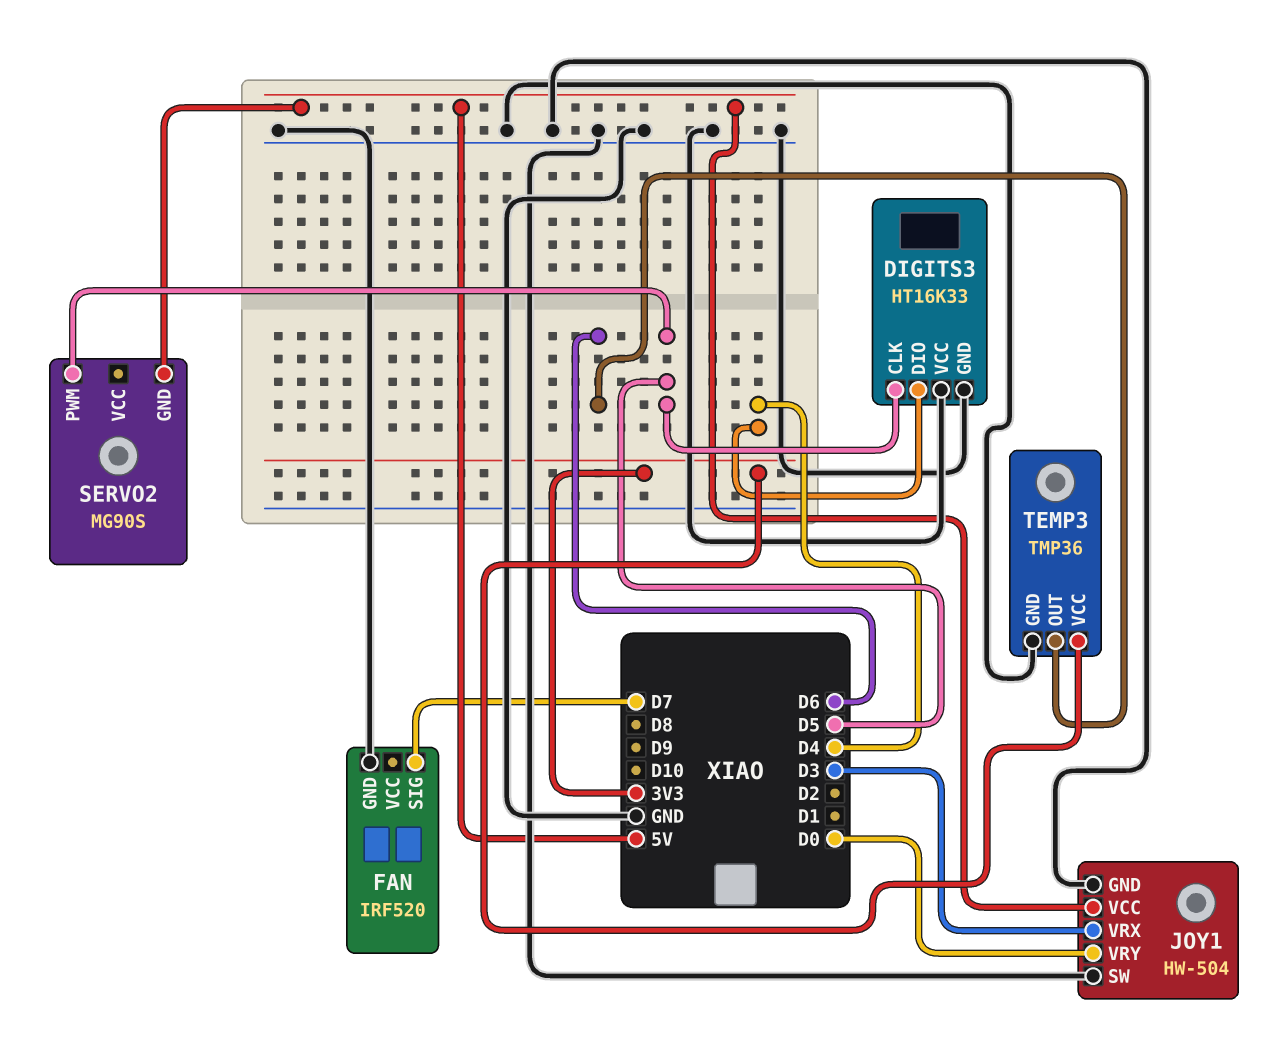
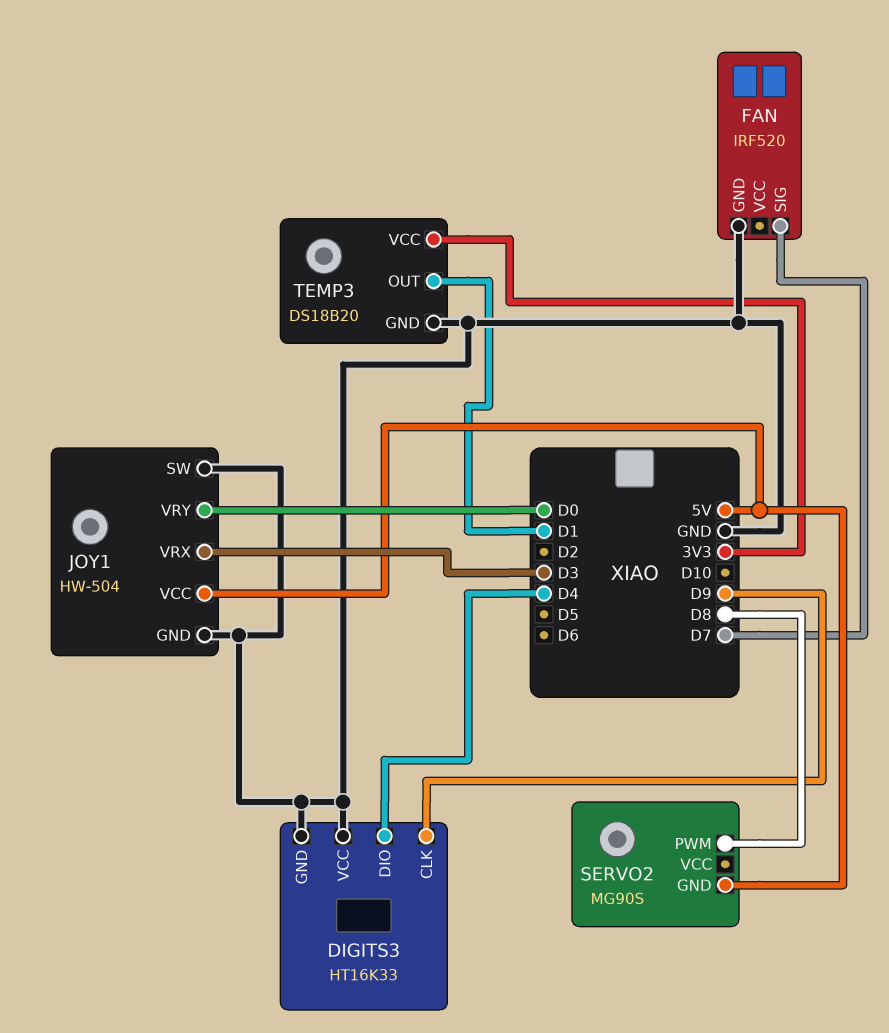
DIGITS3 pin CLK: D5 -> D9
SERVO2 pin PWM: D5 -> D8
TEMP3: TMP36 -> DS18B20
TEMP3 pin OUT: D6 -> D1

